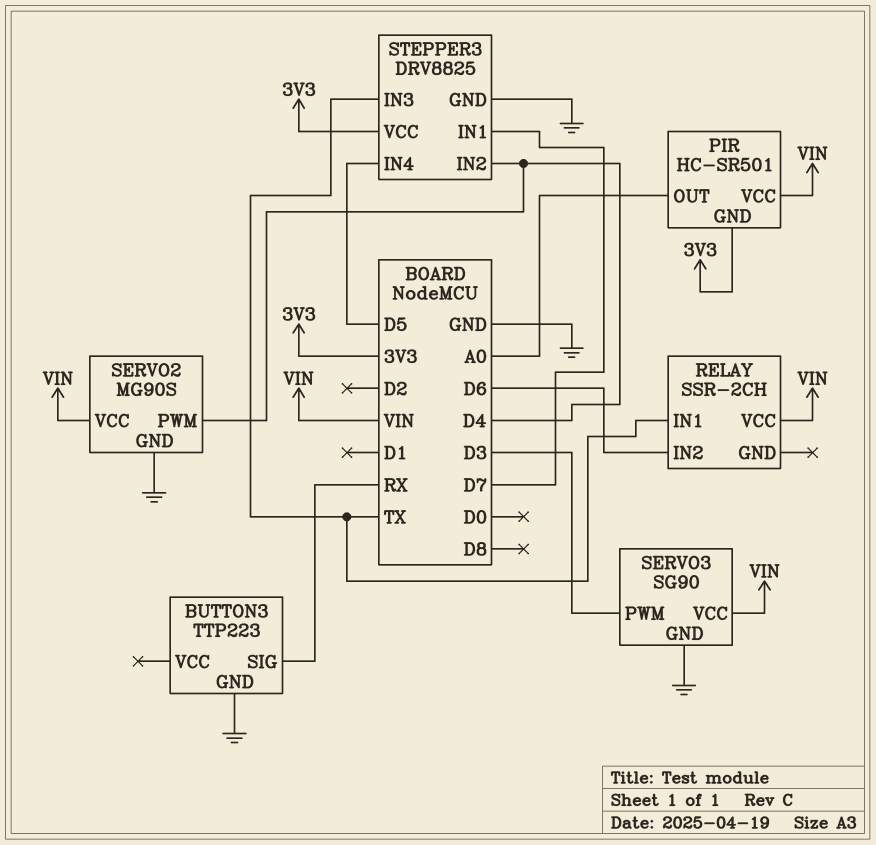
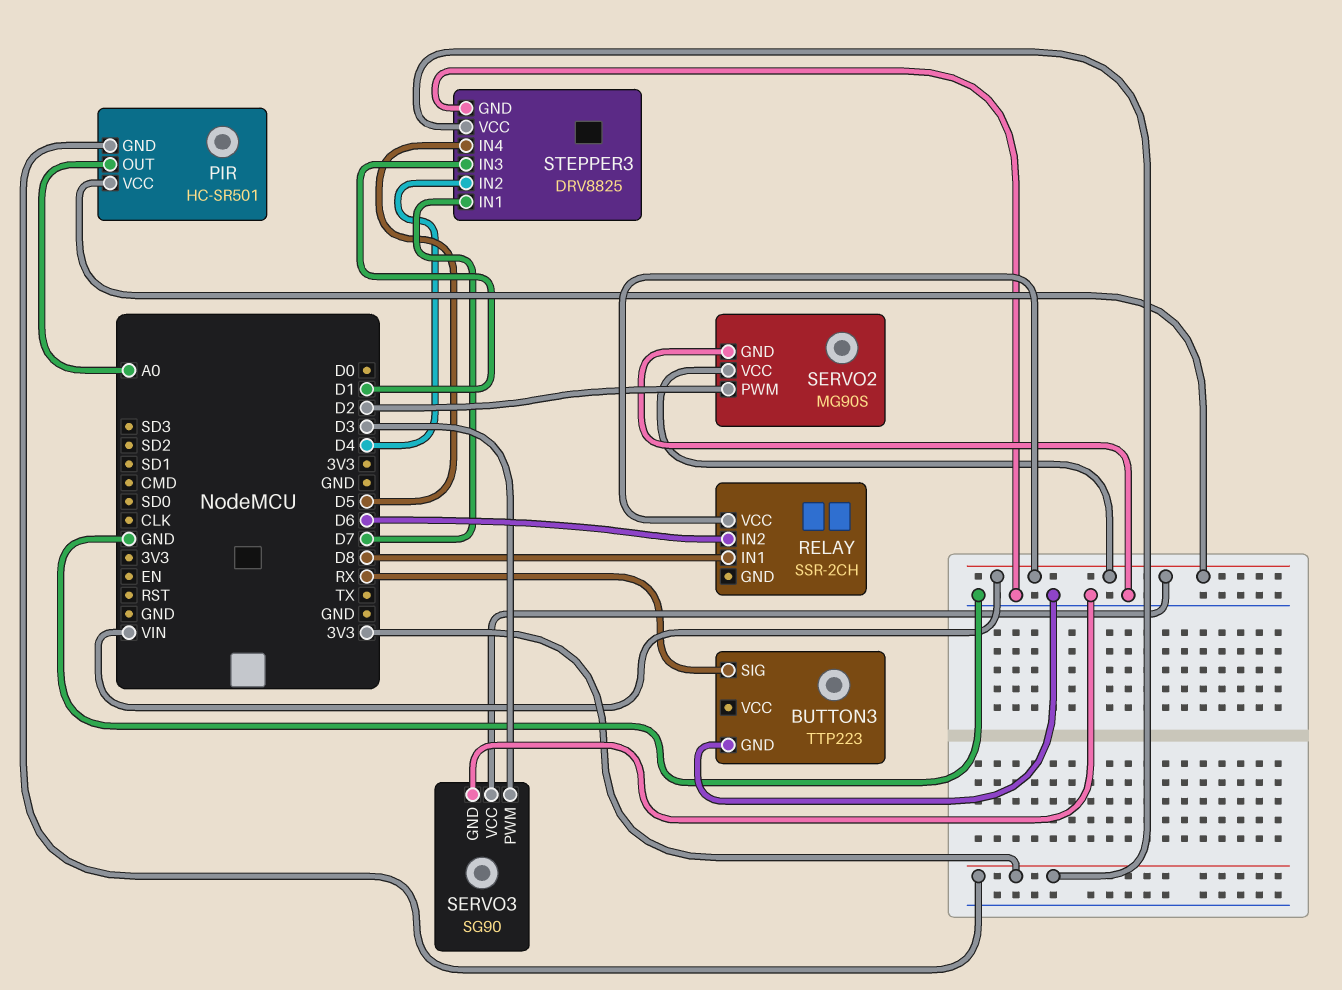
RELAY pin IN1: TX -> D8
SERVO2 pin PWM: D4 -> D2
STEPPER3 pin IN3: TX -> D1

